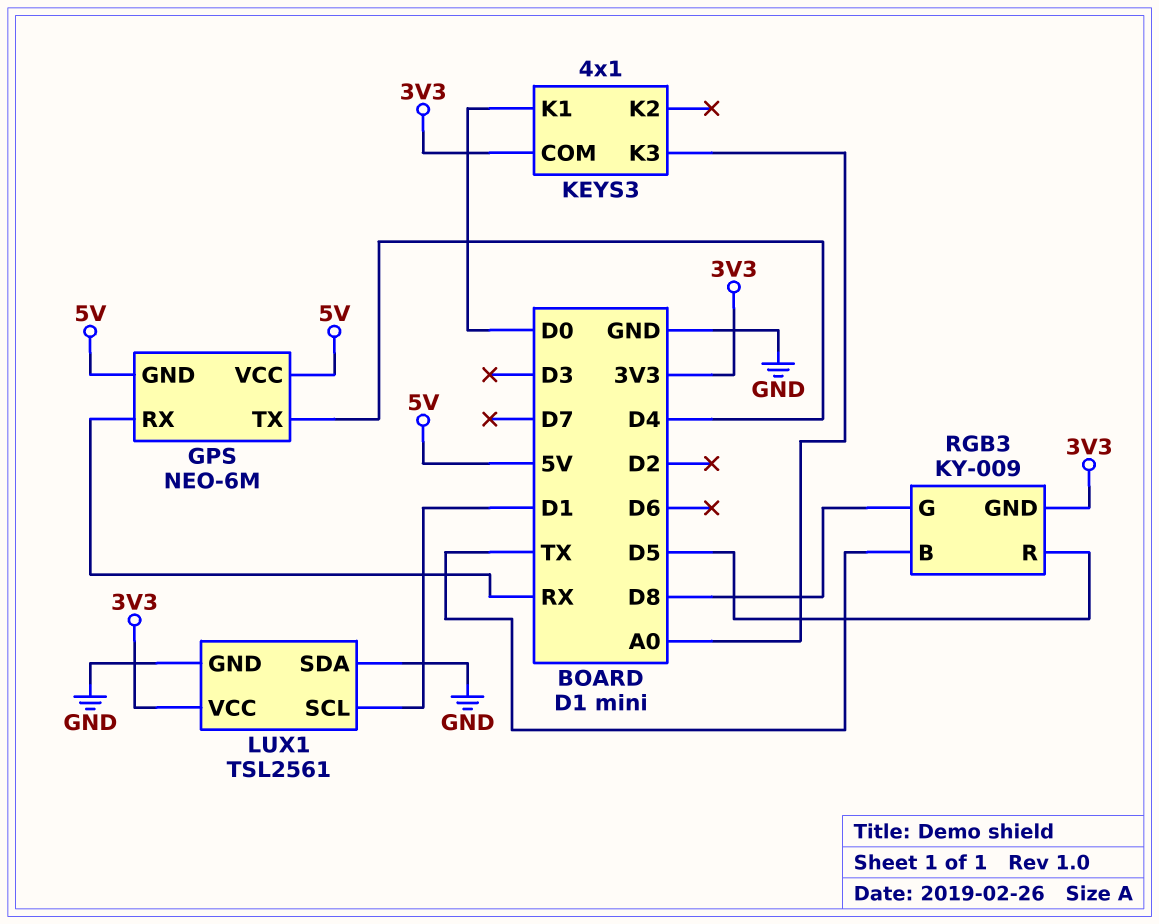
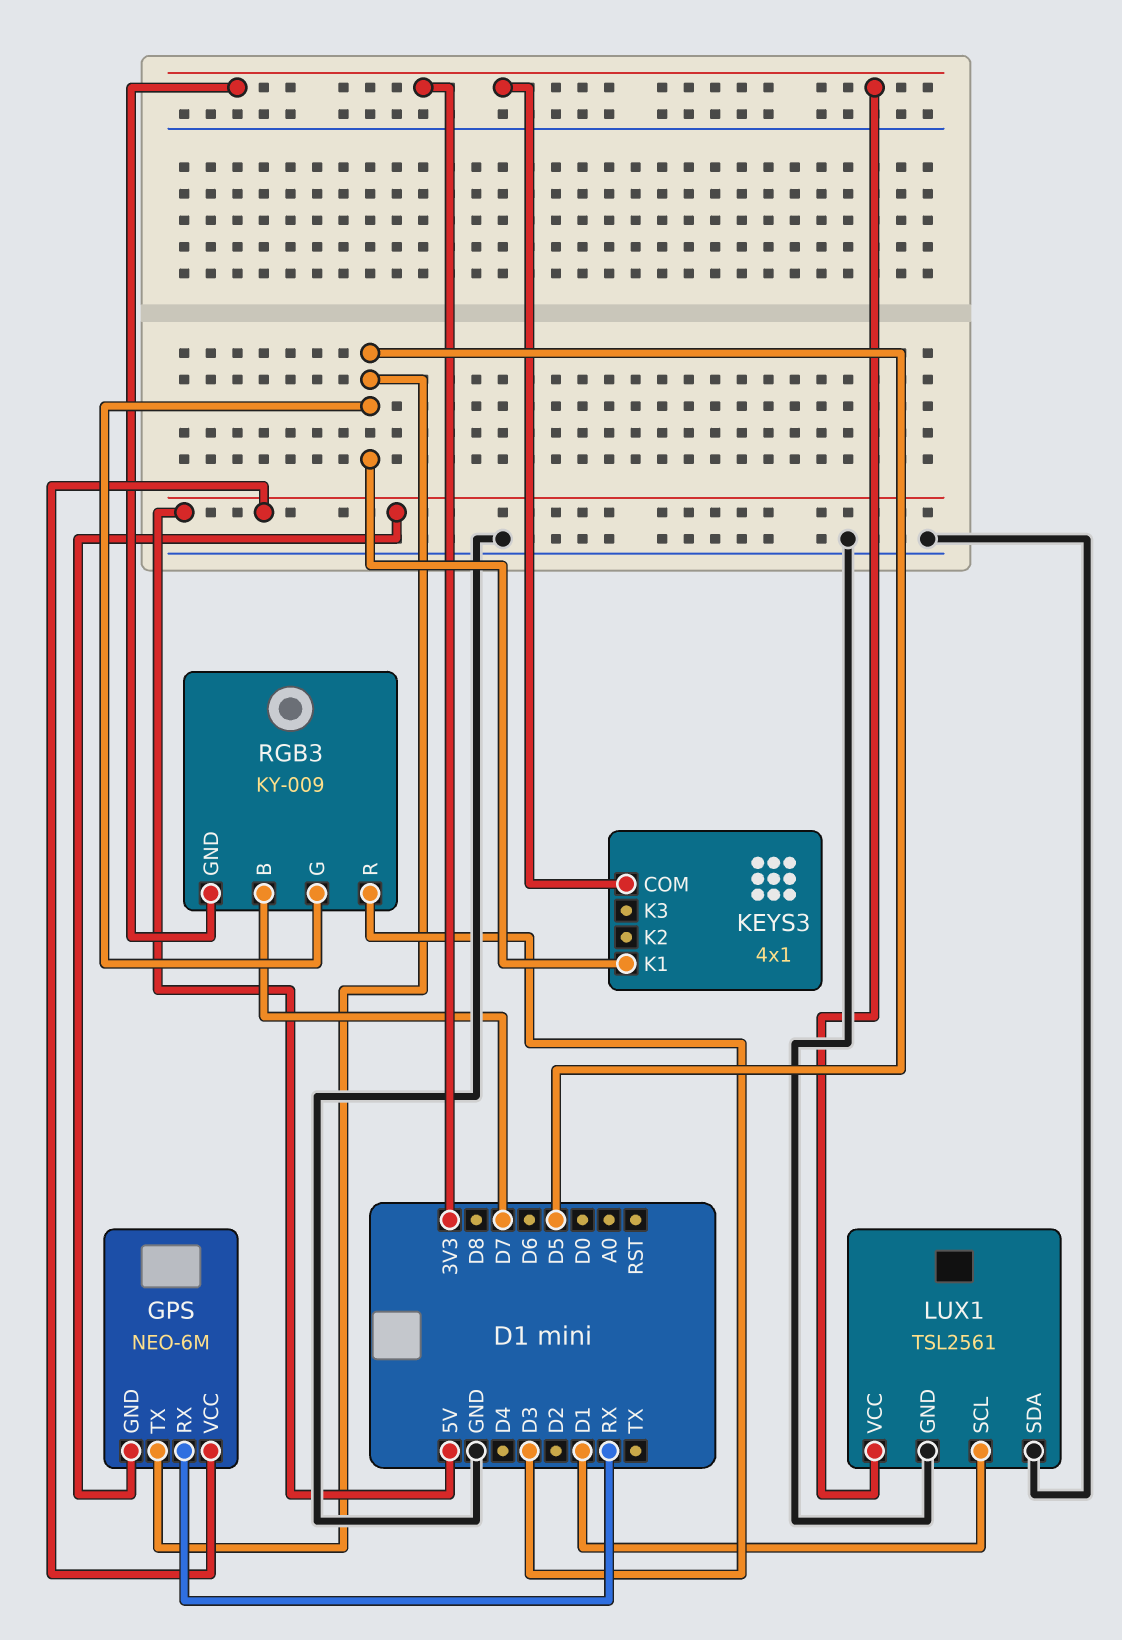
GPS pin TX: D4 -> D5
KEYS3 pin K1: D0 -> D5
KEYS3 pin K3: A0 -> none
RGB3 pin B: TX -> D7
RGB3 pin G: D8 -> D5
RGB3 pin R: D5 -> D3

